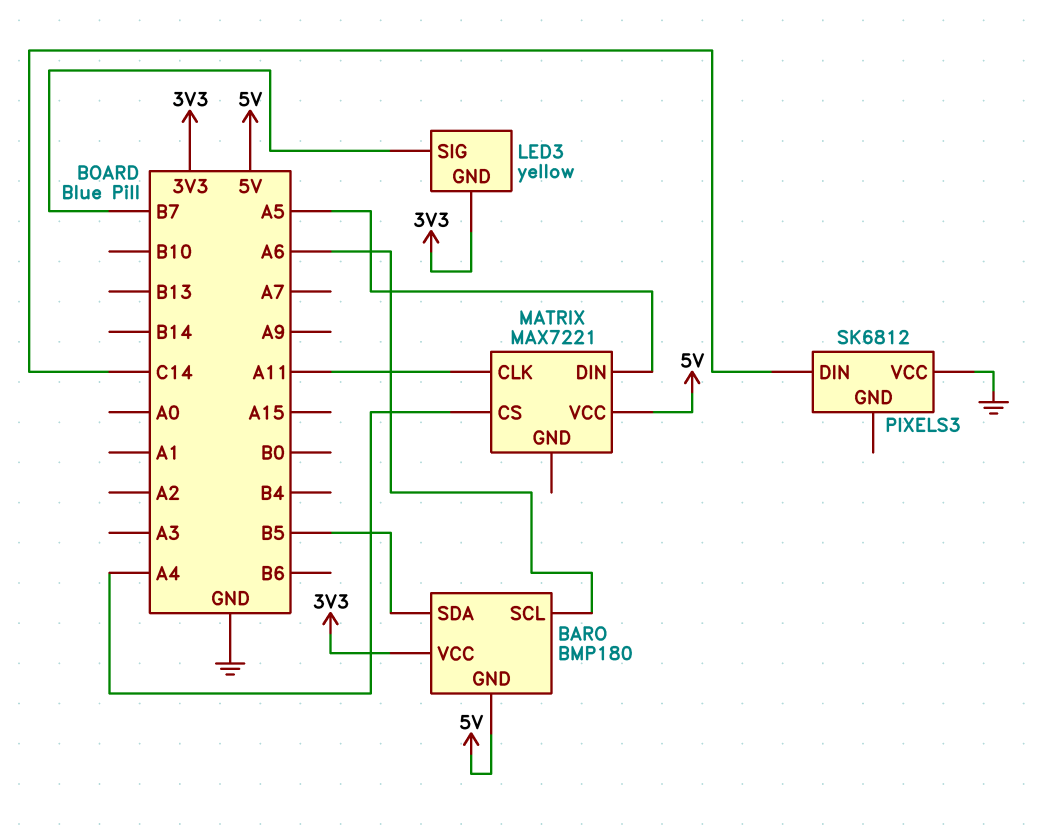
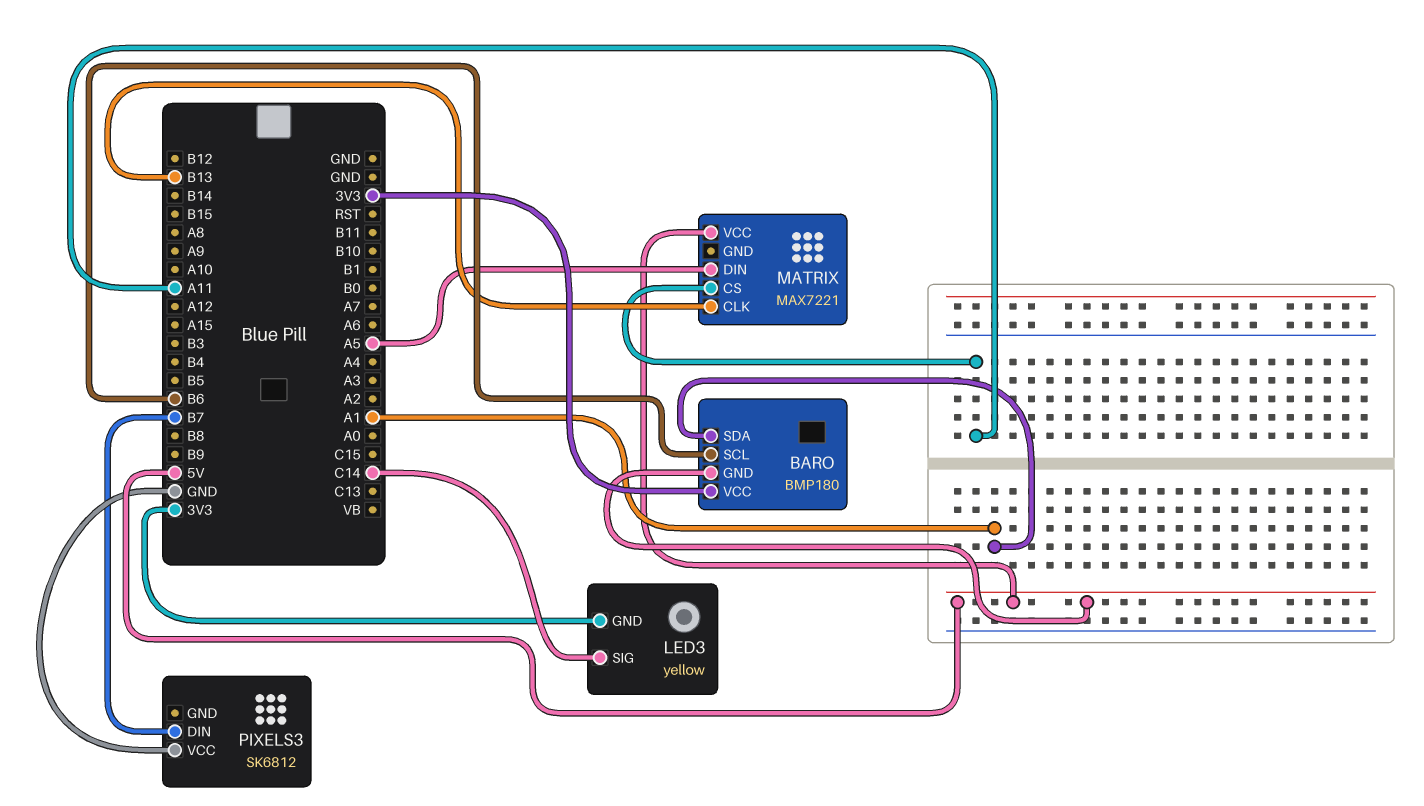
BARO pin SCL: A6 -> B6
BARO pin SDA: B5 -> A1
LED3 pin SIG: B7 -> C14
MATRIX pin CLK: A11 -> B13
MATRIX pin CS: A4 -> A11
PIXELS3 pin DIN: C14 -> B7

